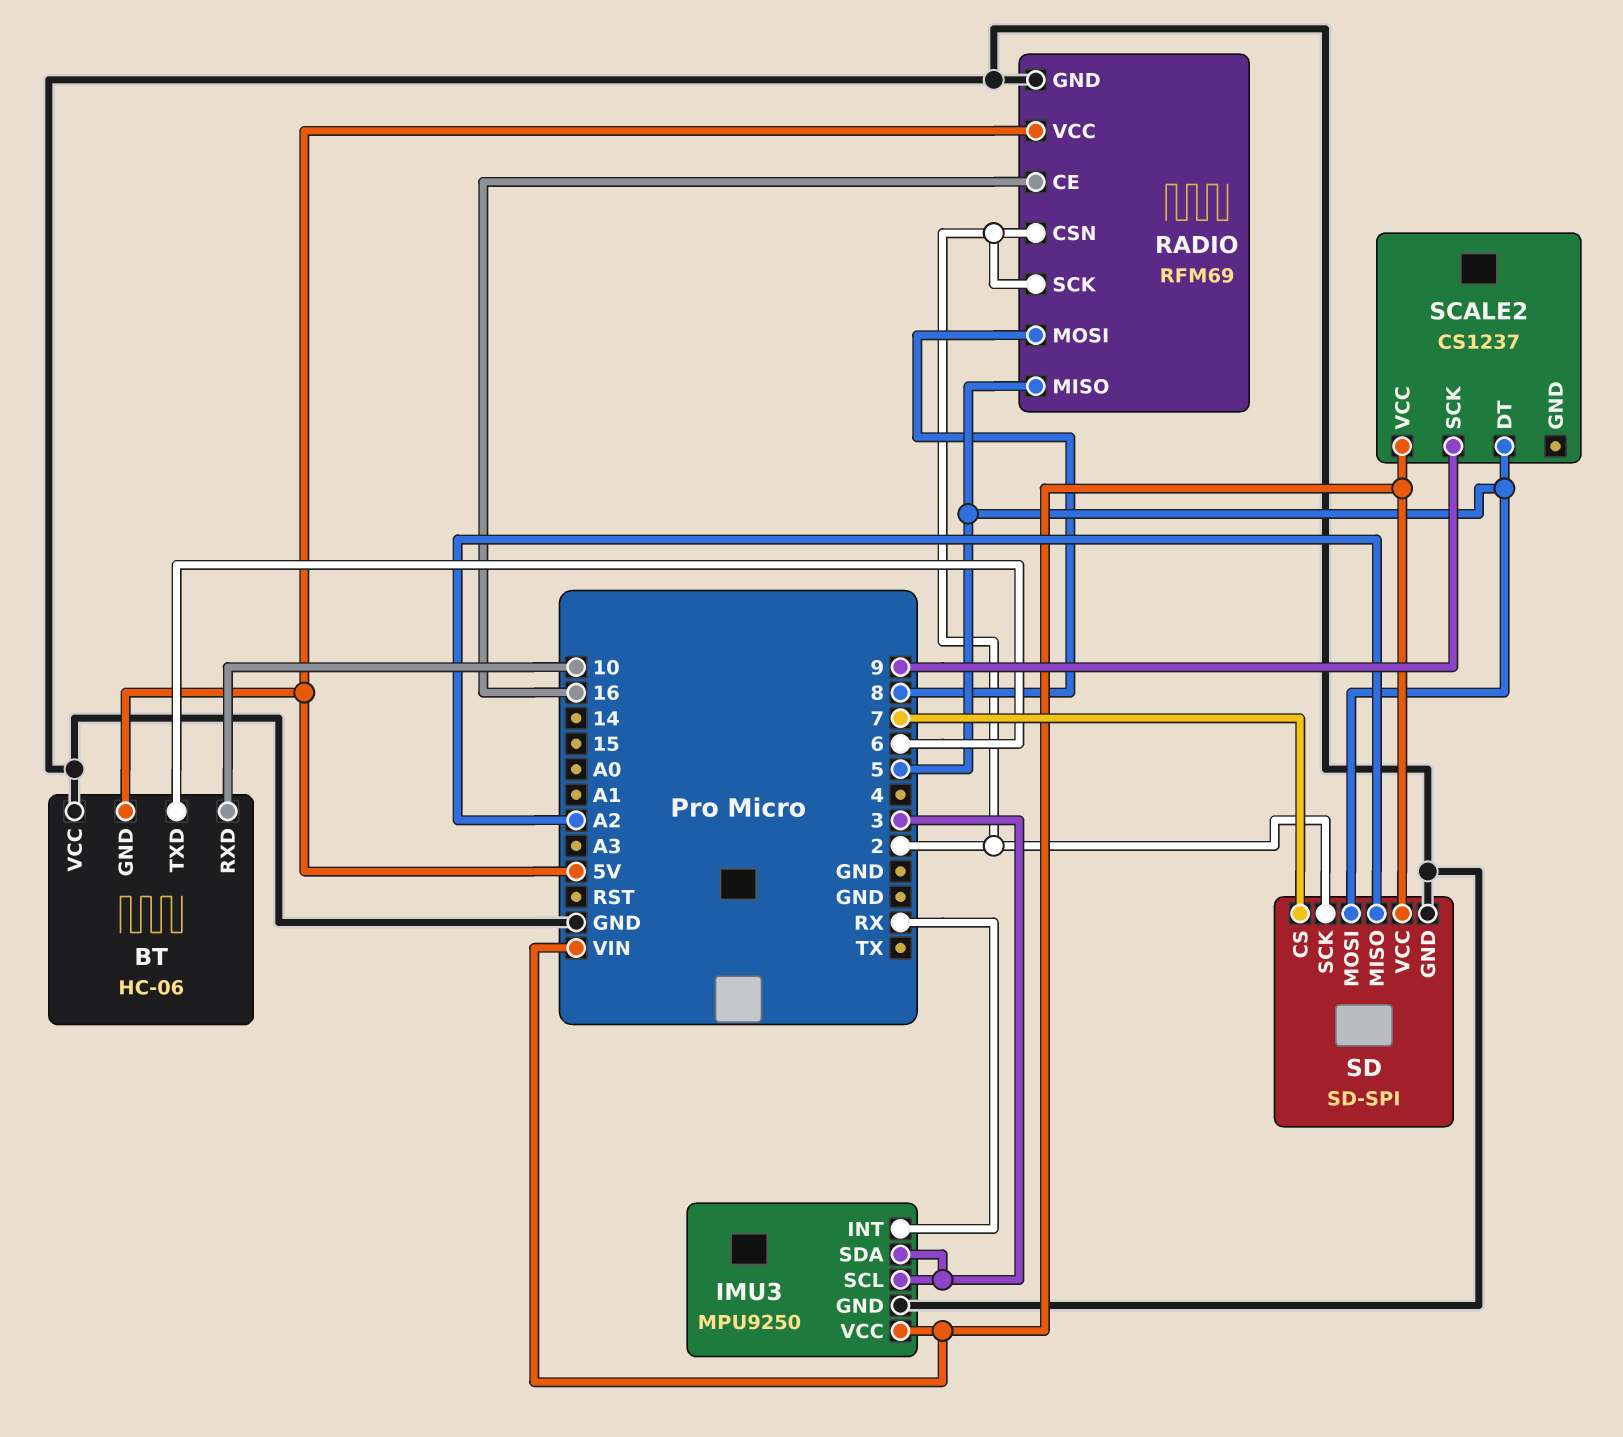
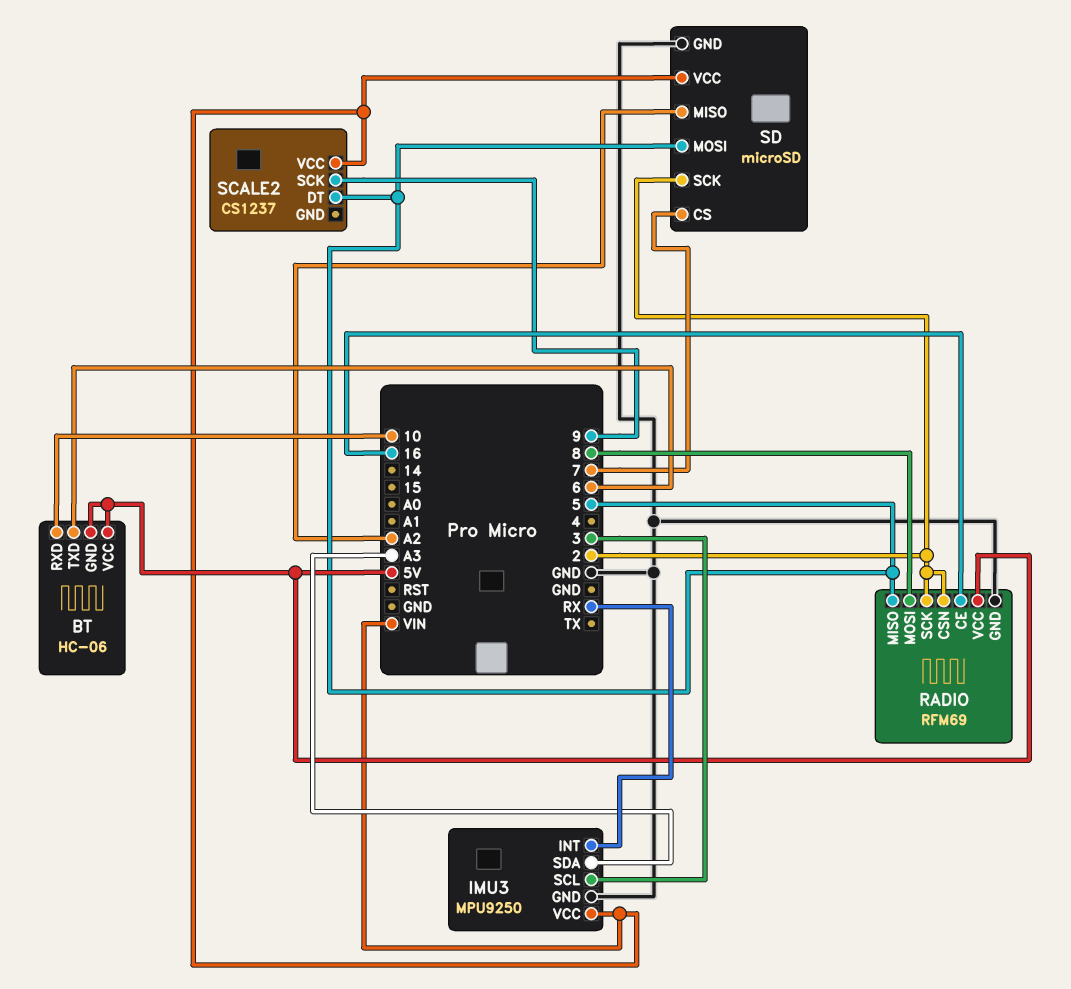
BT pin VCC: GND -> 5V
IMU3 pin SDA: 3 -> A3
SD: SD-SPI -> microSD

